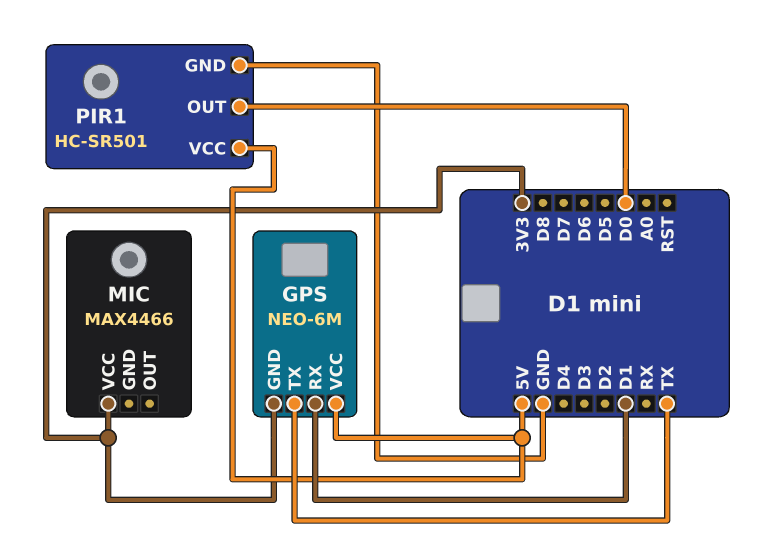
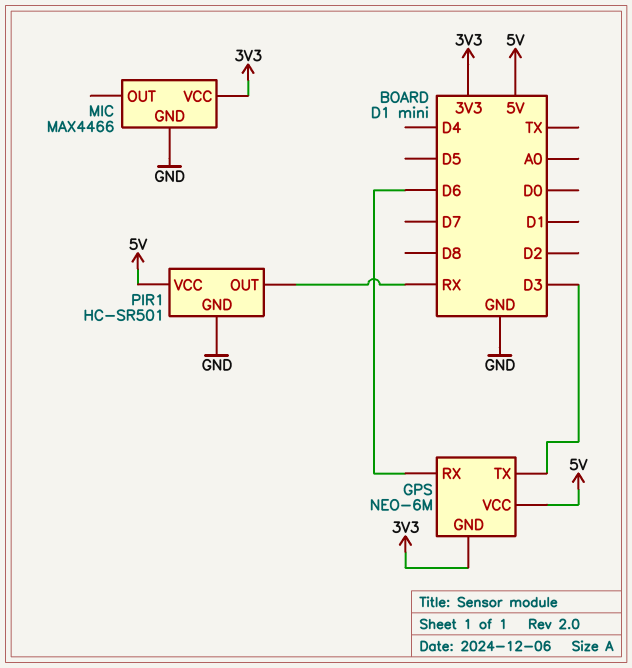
GPS pin RX: D1 -> D6
GPS pin TX: TX -> D3
MIC pin GND: none -> GND
PIR1 pin OUT: D0 -> RX

